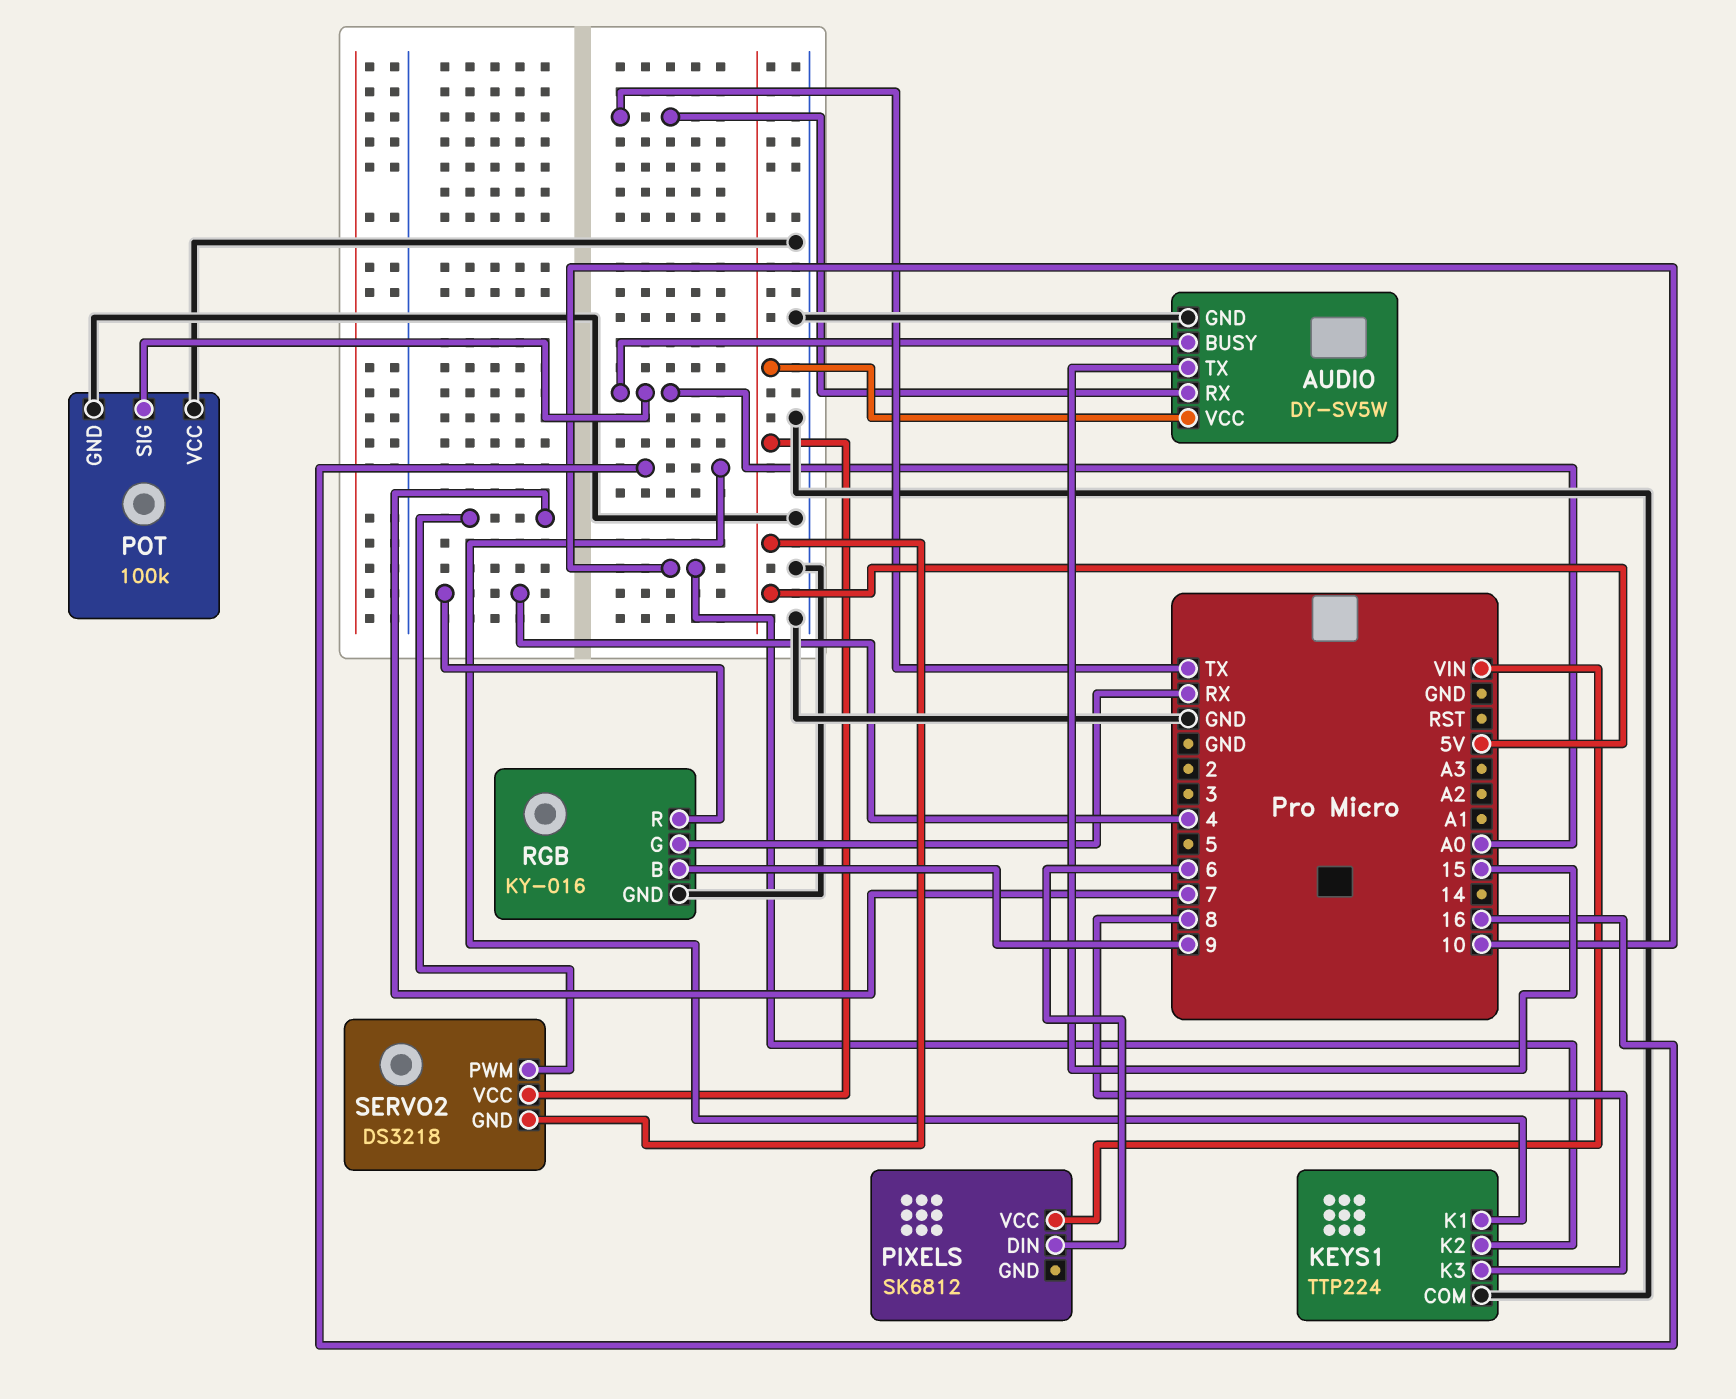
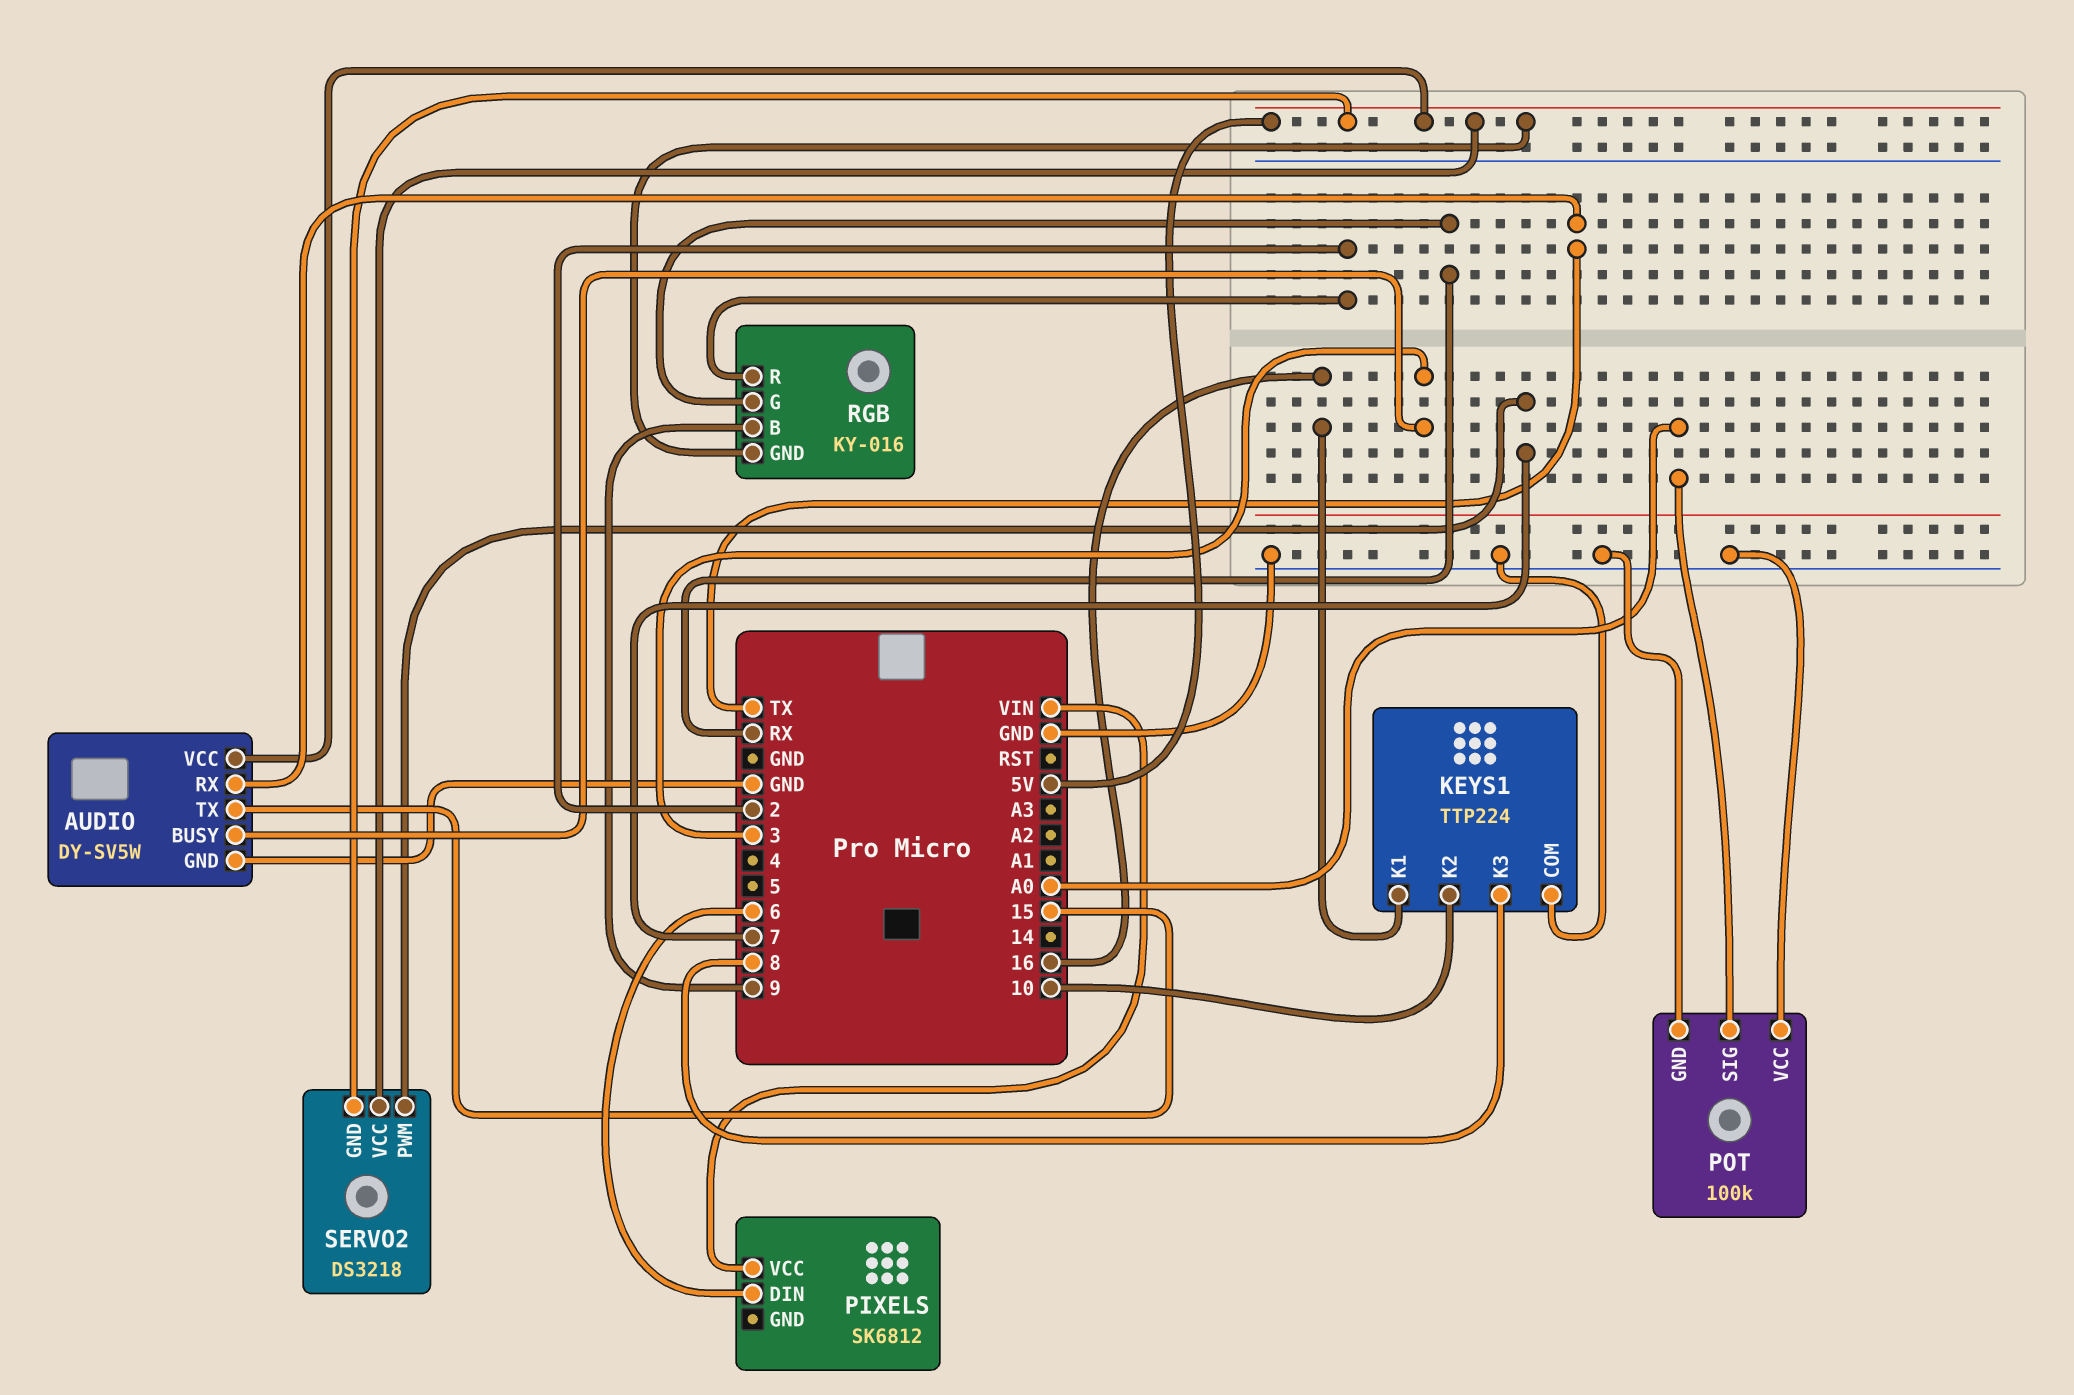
AUDIO pin BUSY: A0 -> 3
RGB pin GND: GND -> 5V
RGB pin R: 4 -> 2

